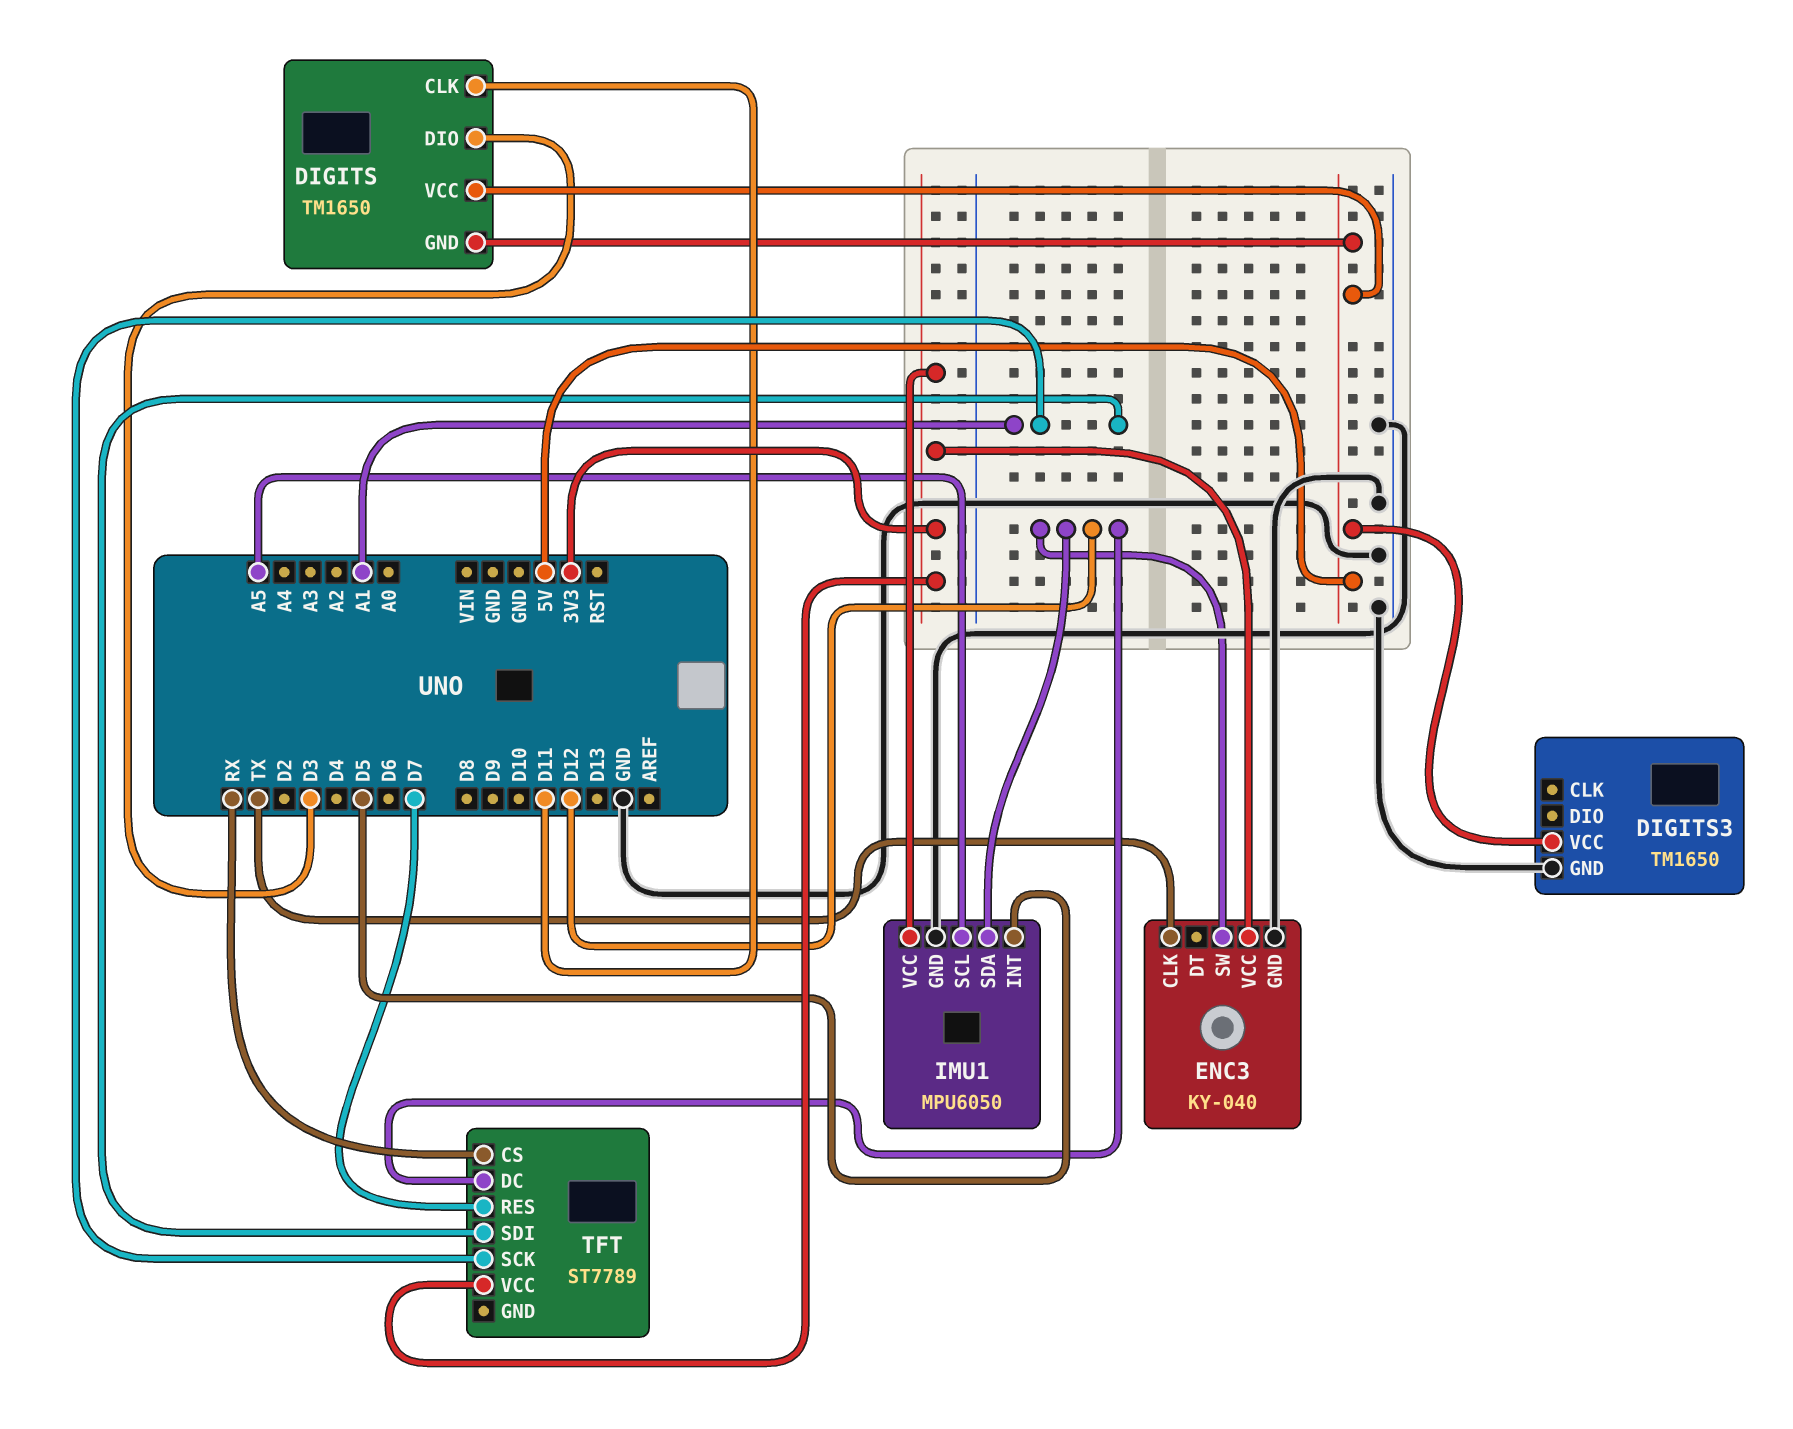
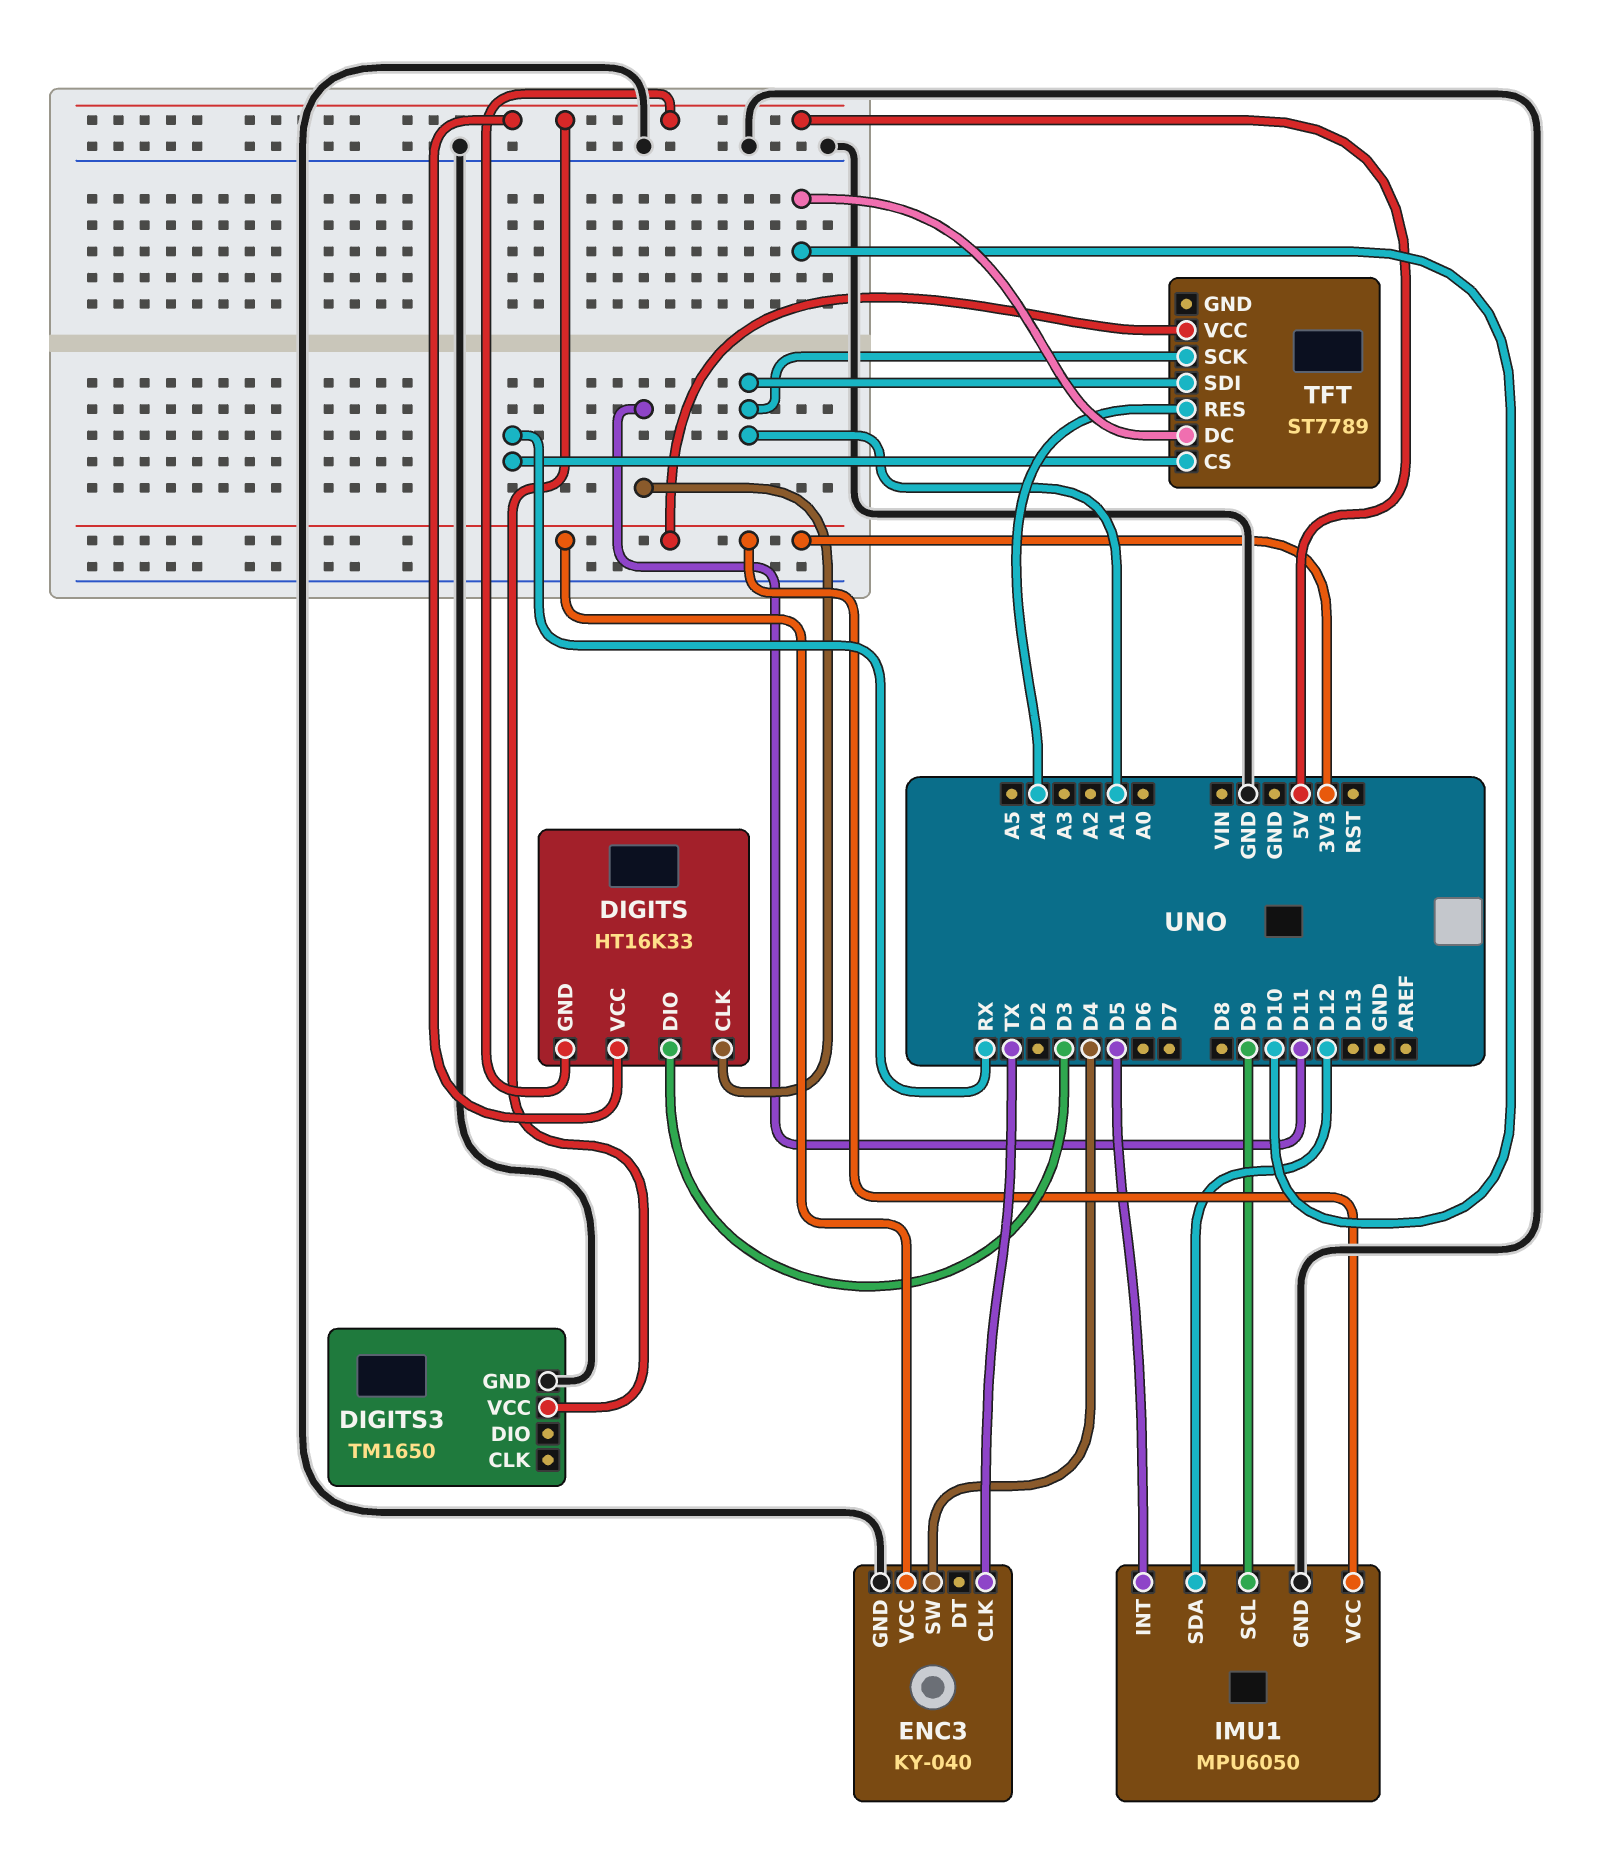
DIGITS: TM1650 -> HT16K33
ENC3 pin SW: D12 -> D4
IMU1 pin SCL: A5 -> D9
TFT pin DC: D12 -> D10
TFT pin RES: D7 -> A4

